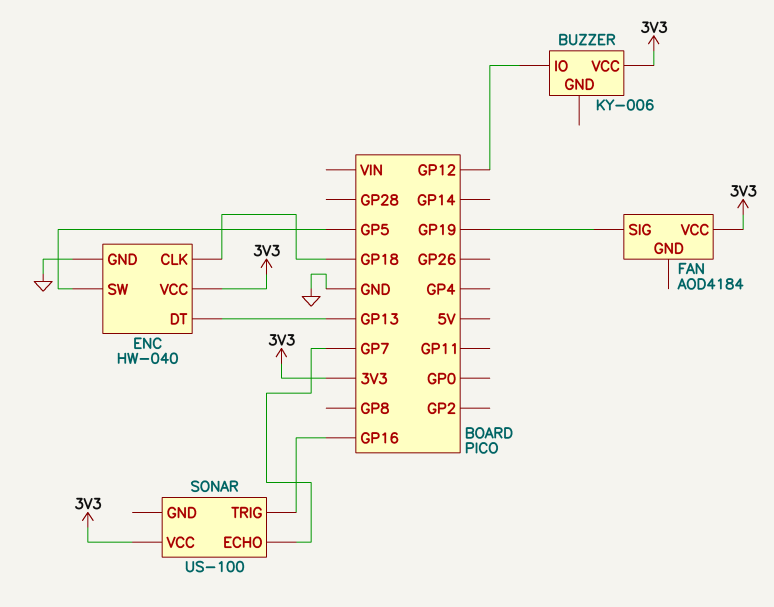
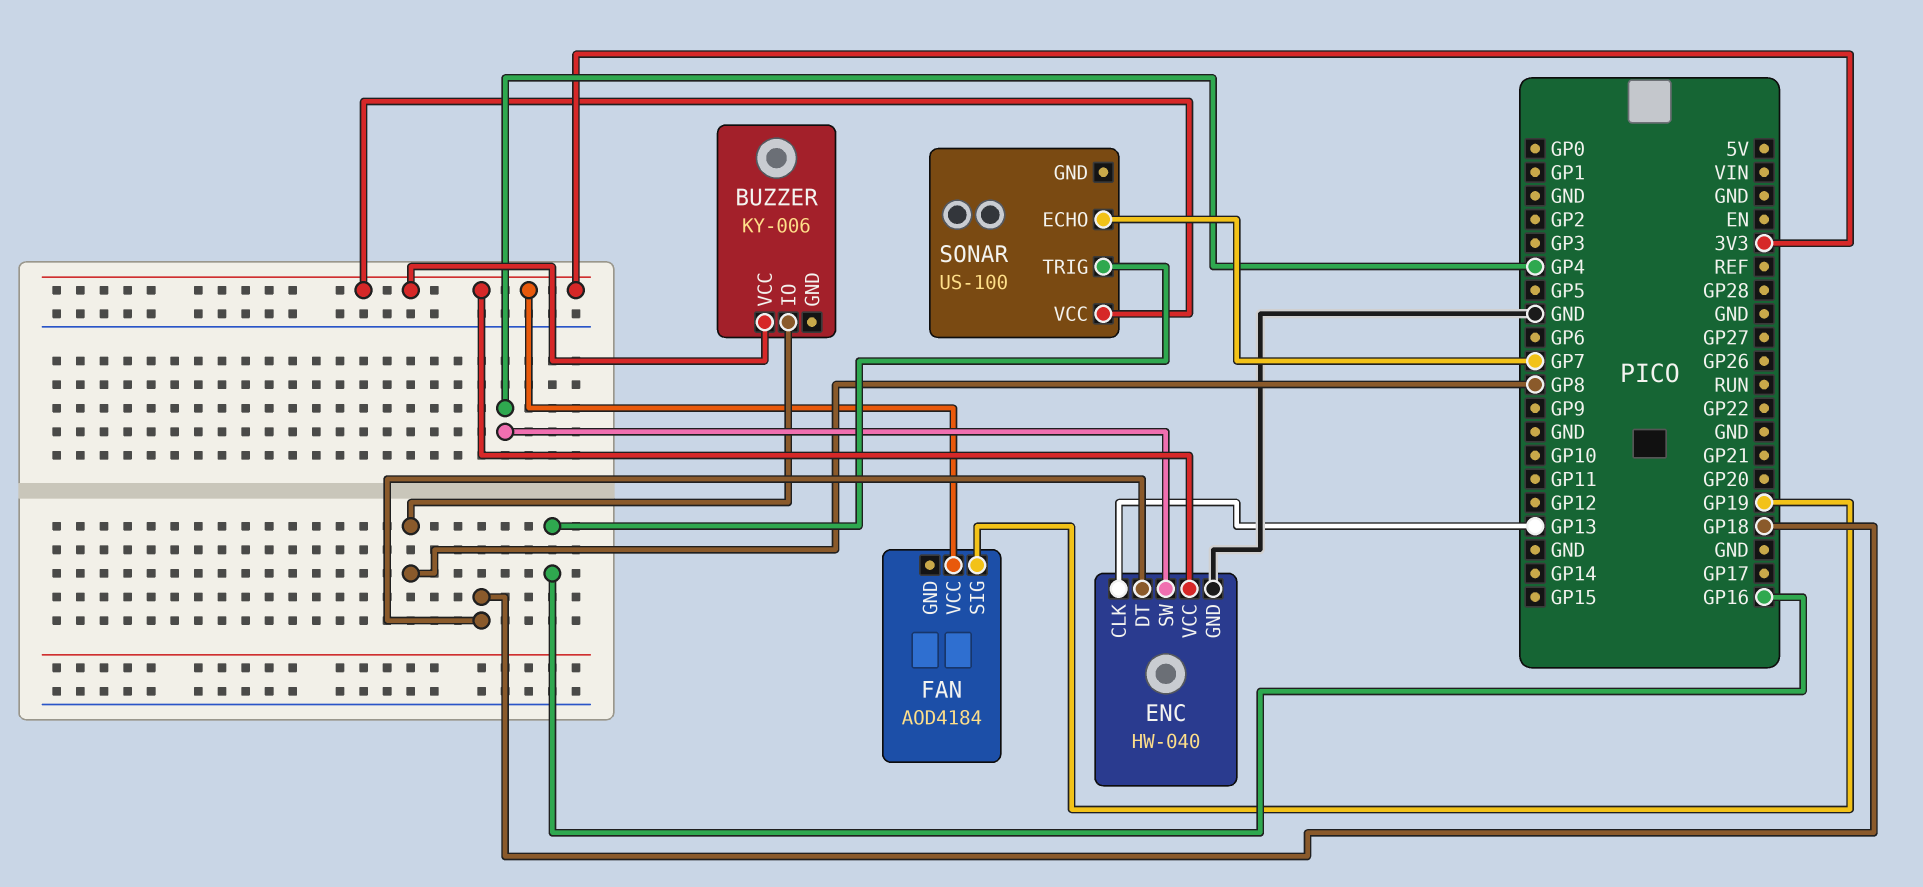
BUZZER pin IO: GP12 -> GP8
ENC pin CLK: GP18 -> GP13
ENC pin DT: GP13 -> GP18
ENC pin SW: GP5 -> GP4

